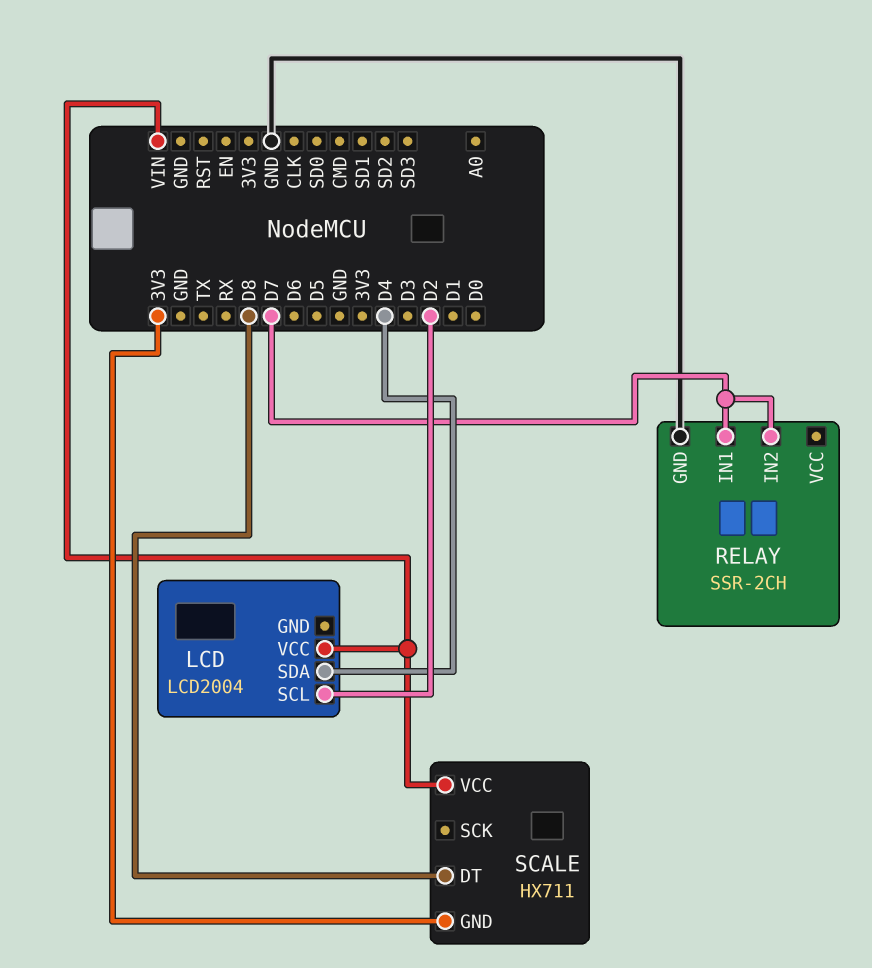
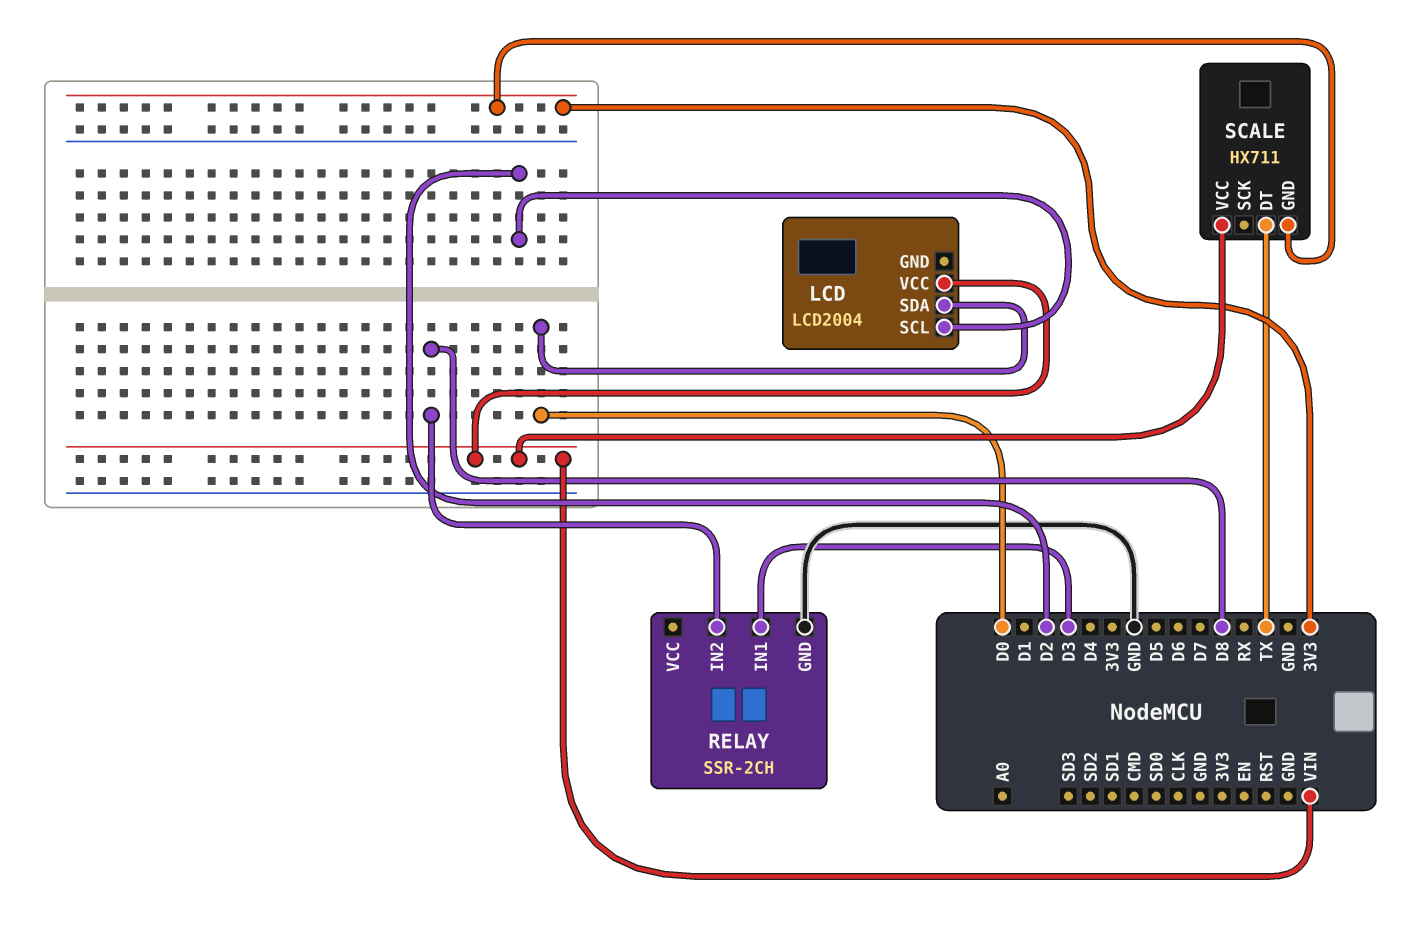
LCD pin SDA: D4 -> D0
RELAY pin IN1: D7 -> D3
RELAY pin IN2: D7 -> D8
SCALE pin DT: D8 -> TX

